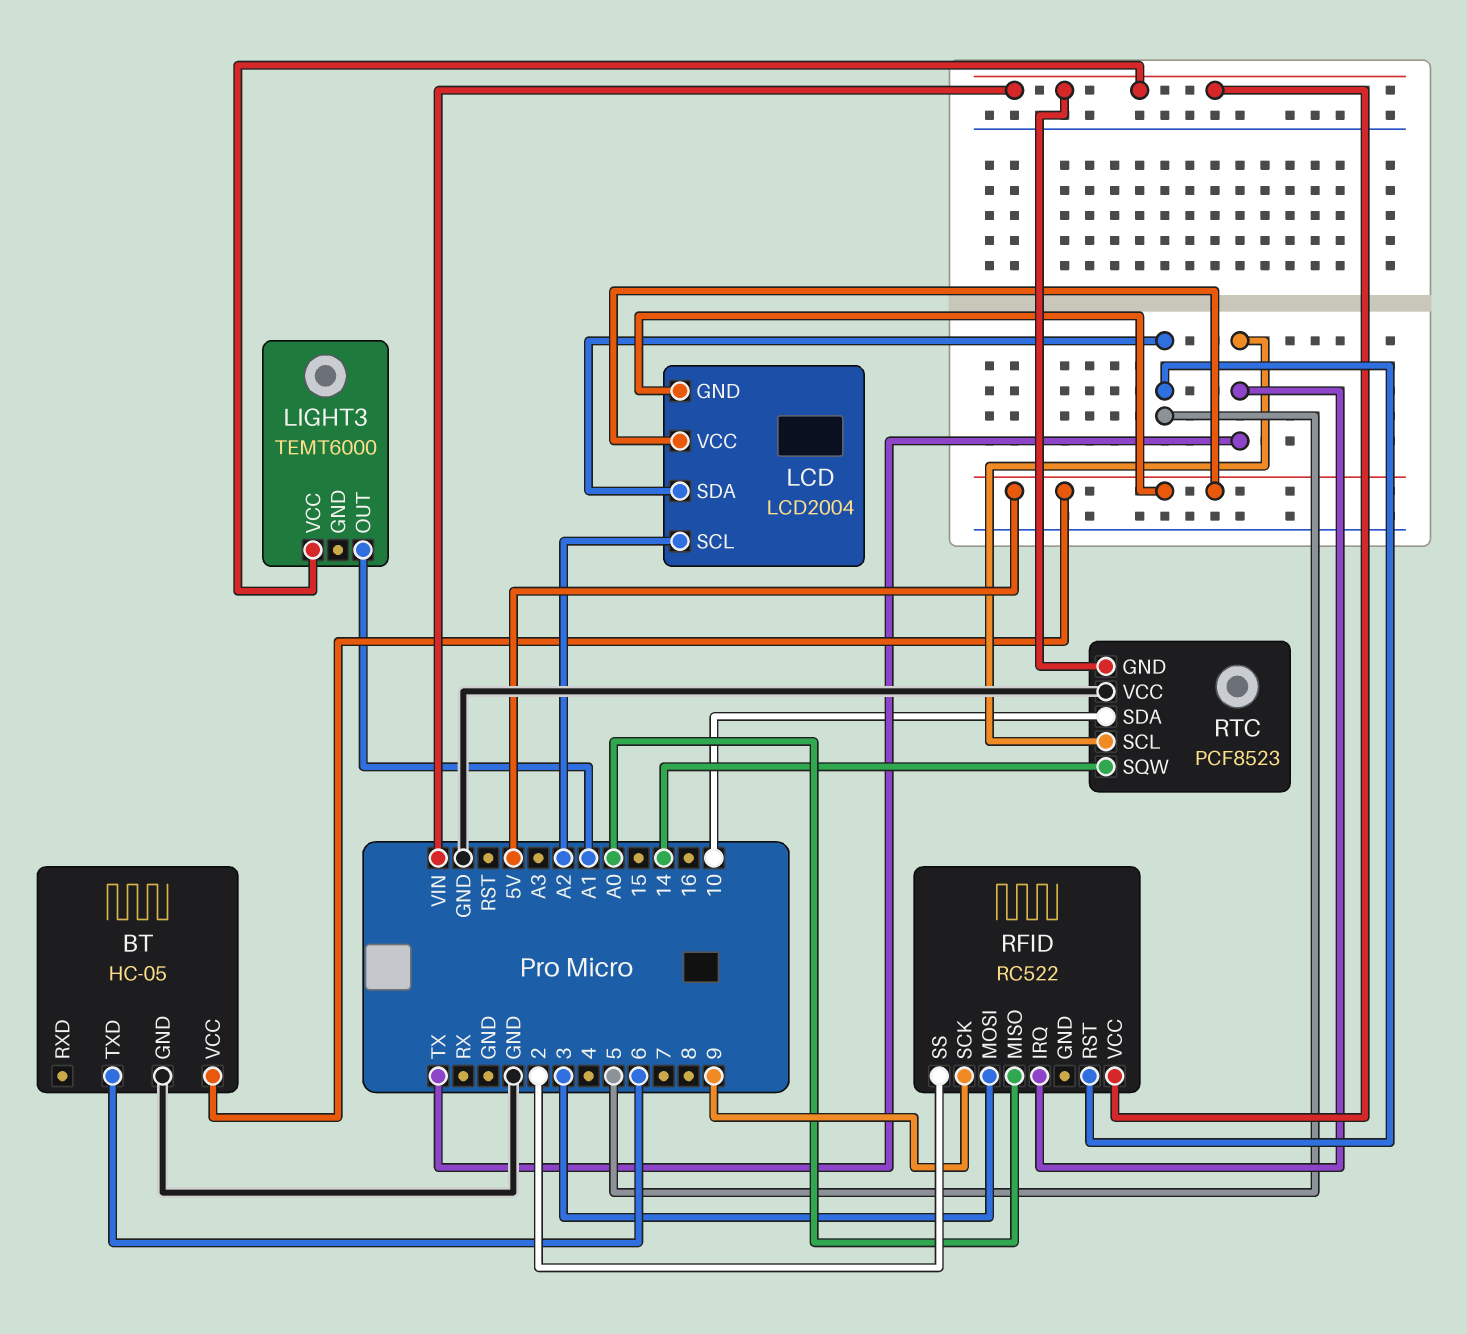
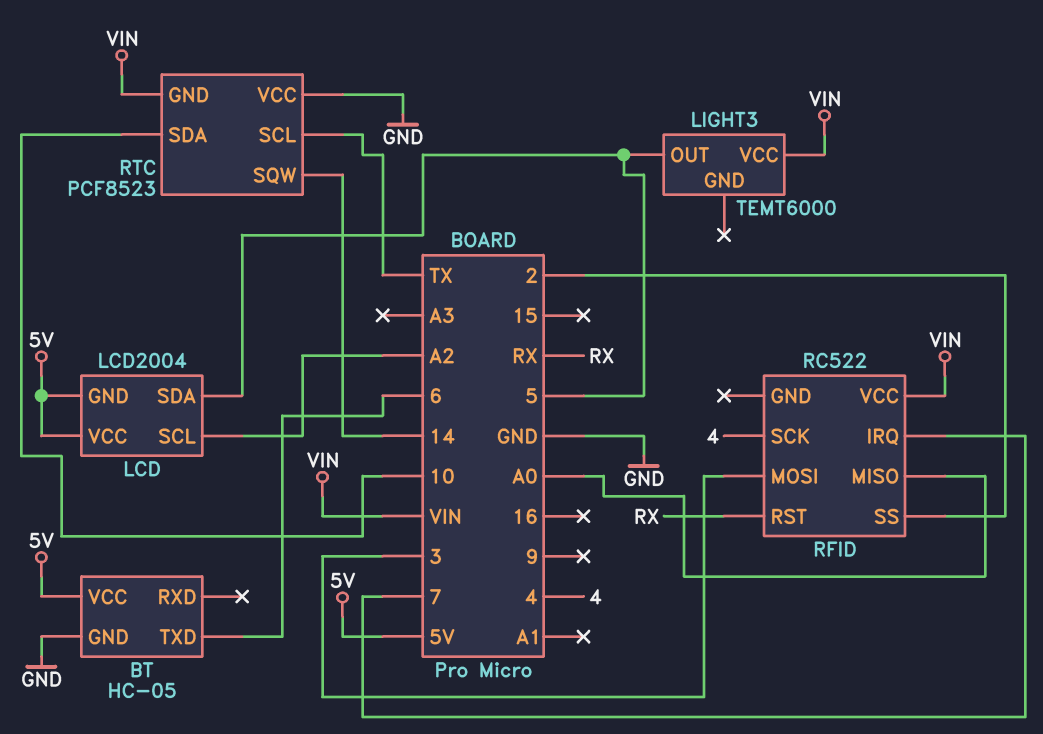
LIGHT3 pin OUT: A1 -> 5
RFID pin IRQ: TX -> 7
RFID pin RST: 5 -> RX
RFID pin SCK: 9 -> 4

